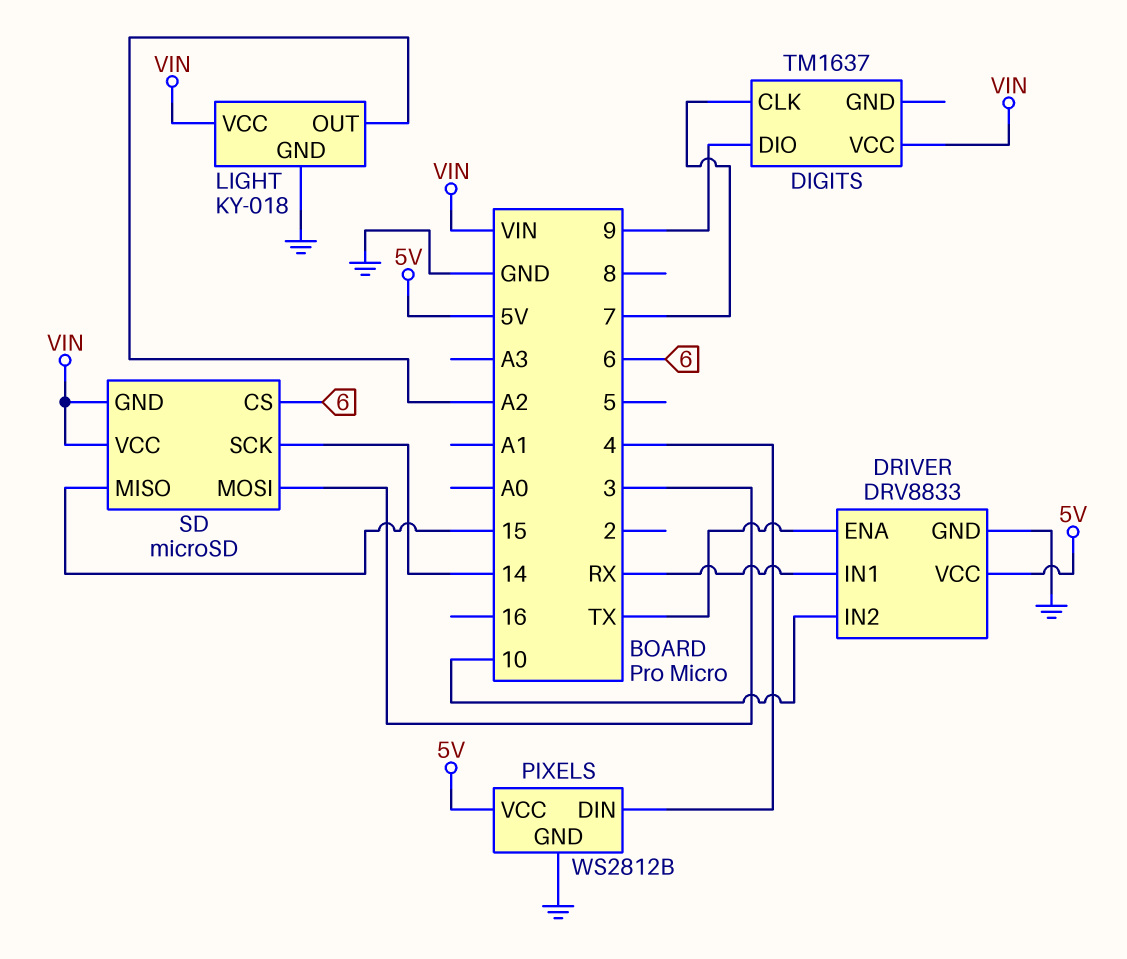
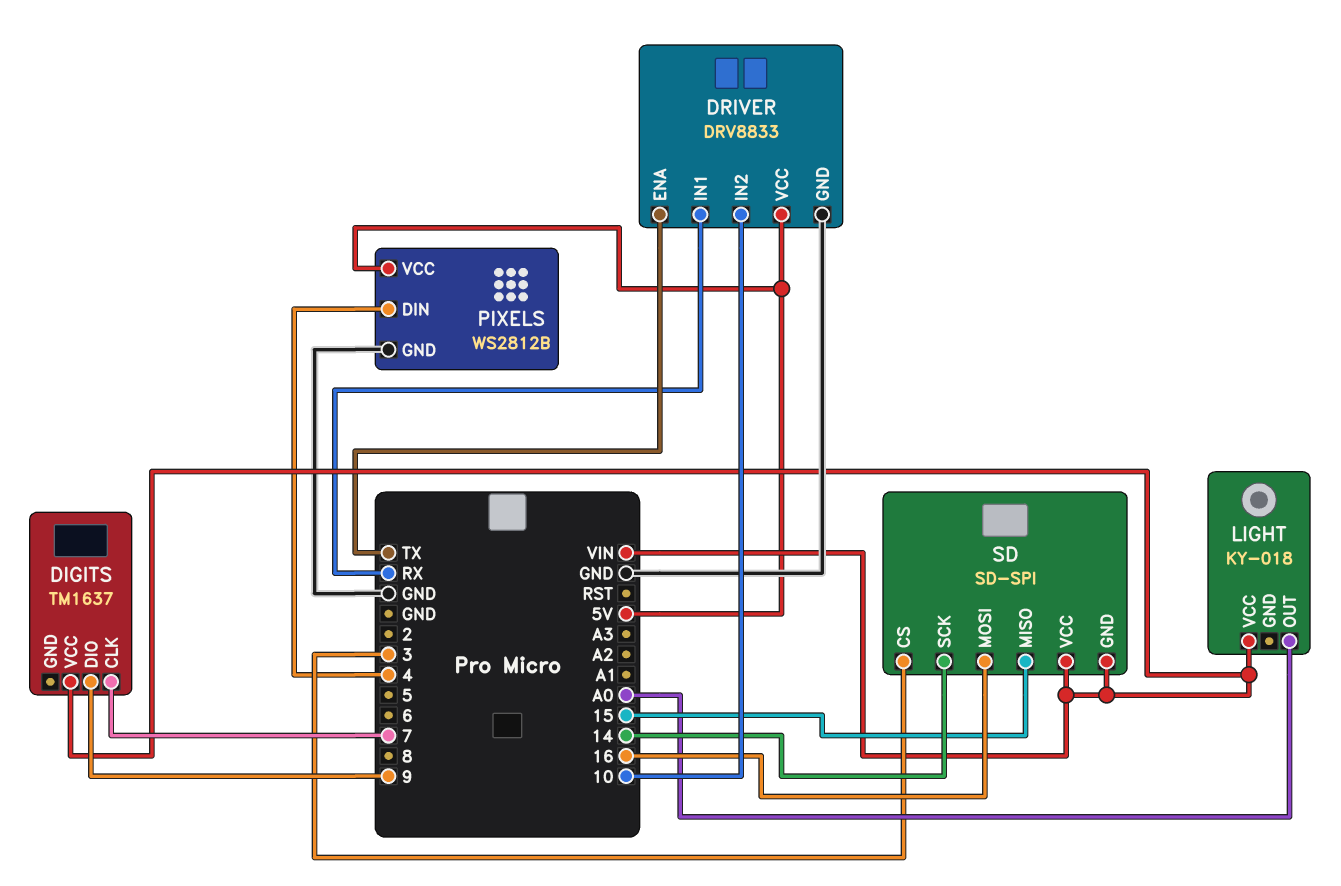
LIGHT pin GND: GND -> none
LIGHT pin OUT: A2 -> A0
SD: microSD -> SD-SPI
SD pin CS: 6 -> 3
SD pin MOSI: 3 -> 16

